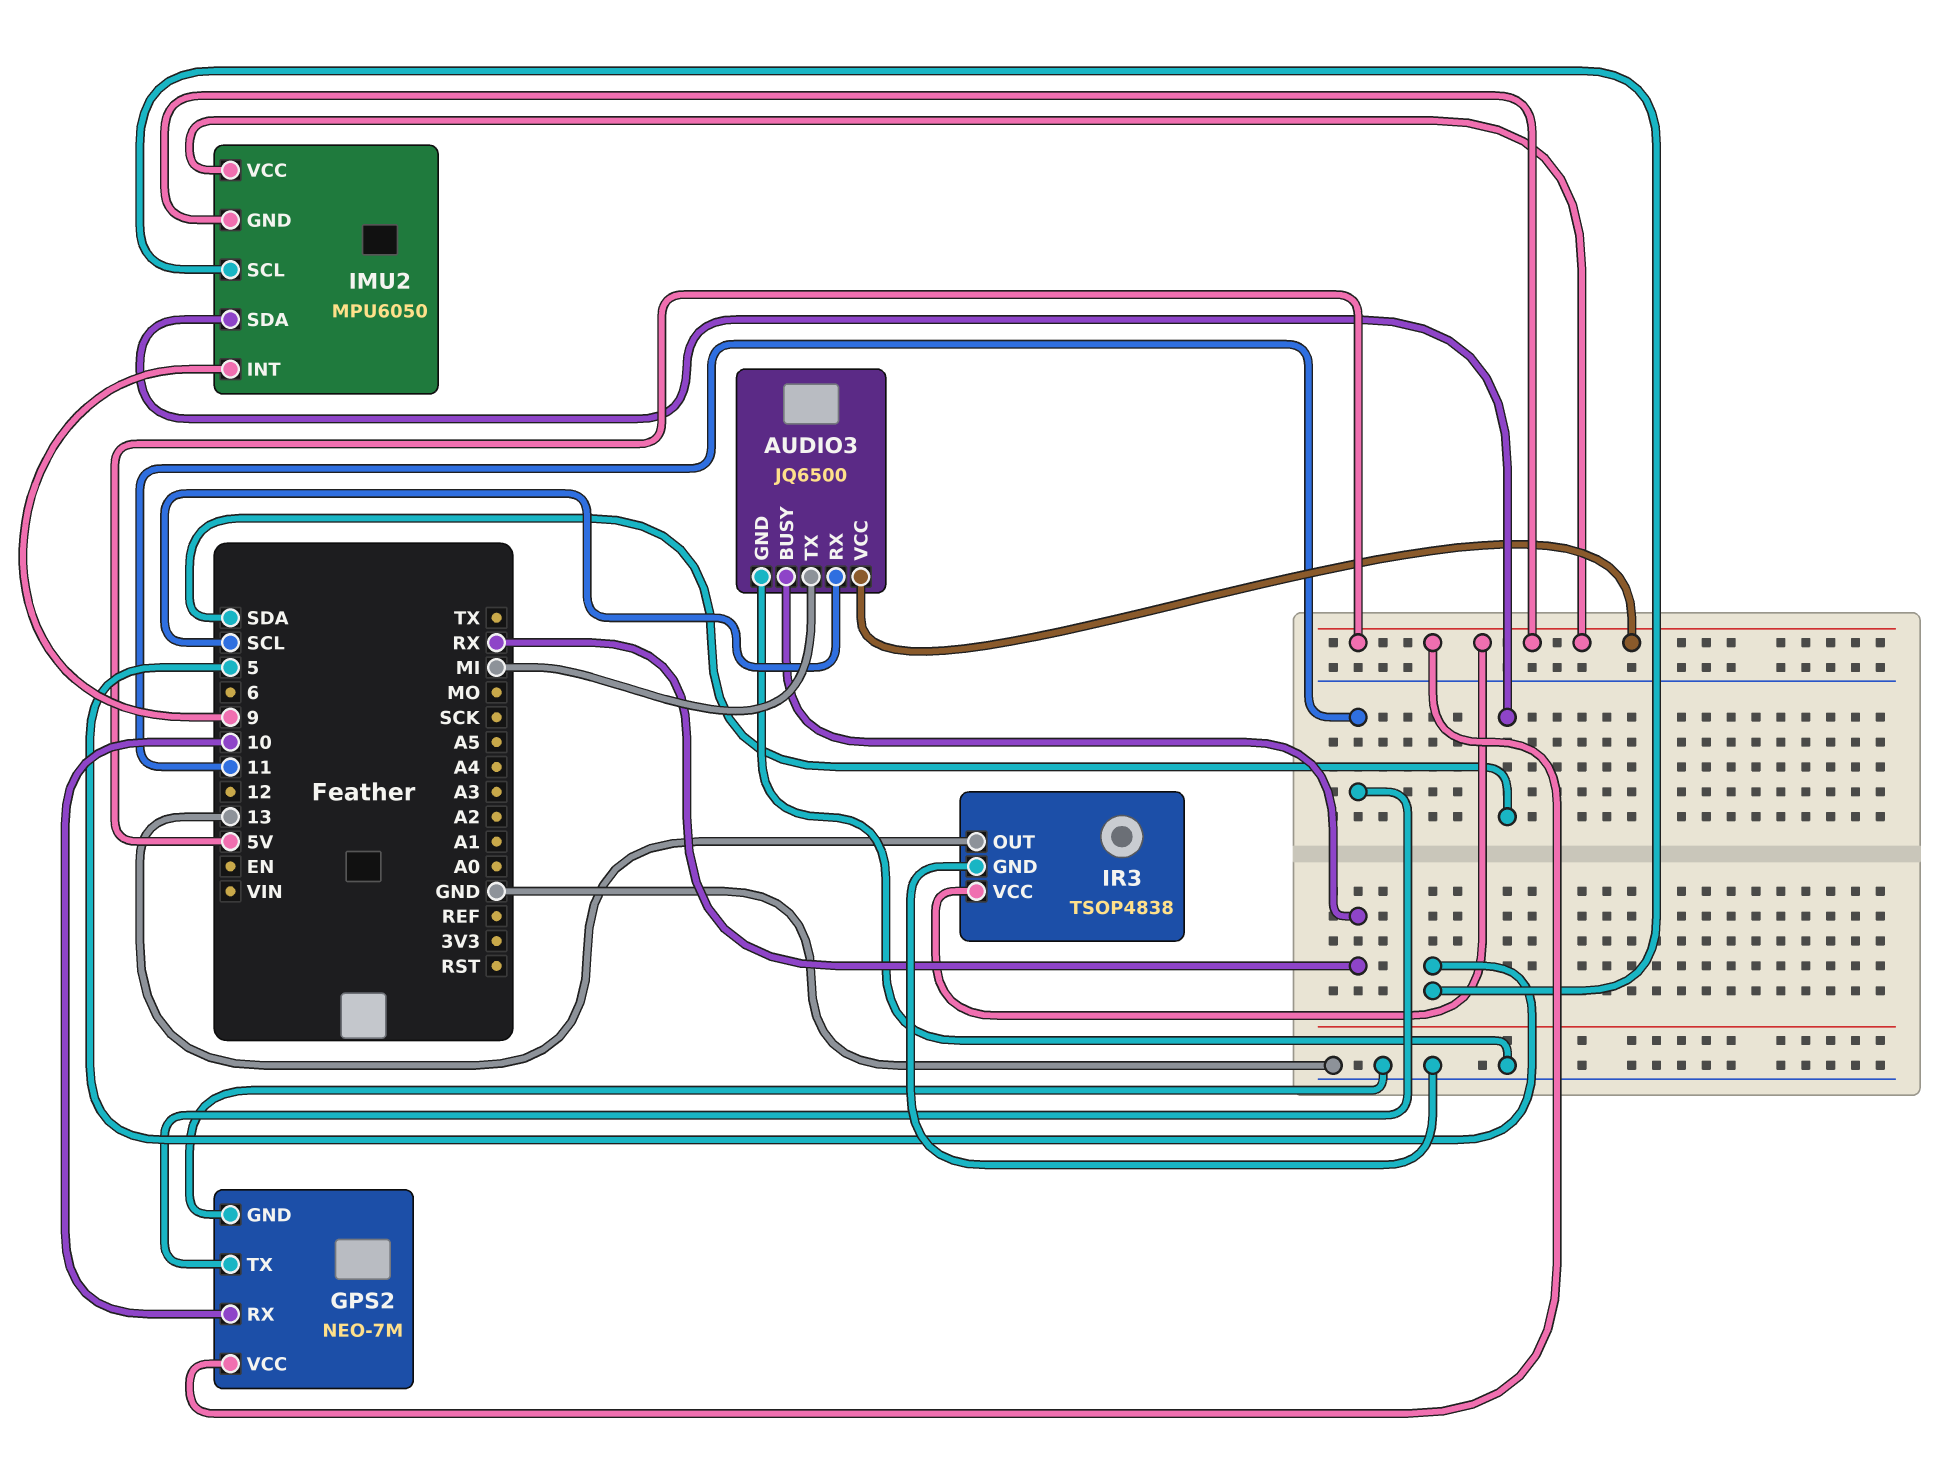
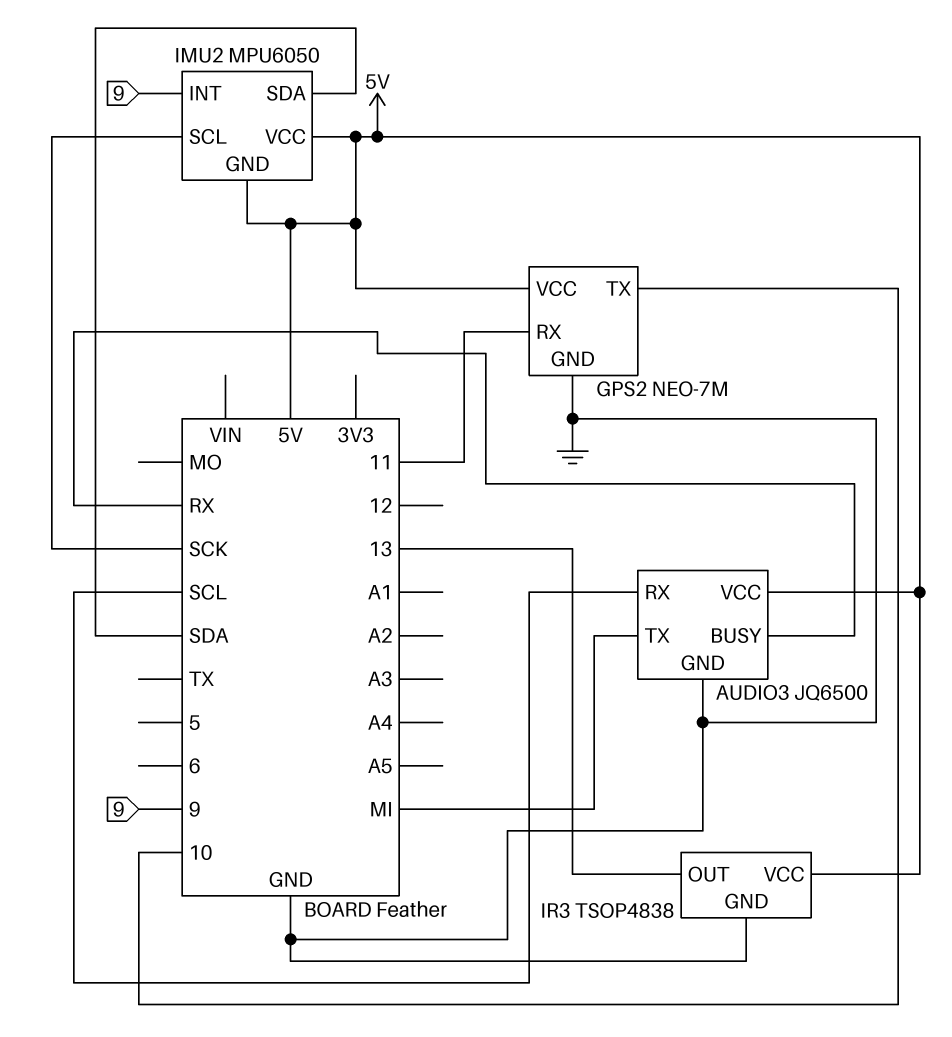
GPS2 pin RX: 10 -> 11
GPS2 pin TX: 11 -> 10
IMU2 pin SCL: 5 -> SCK

